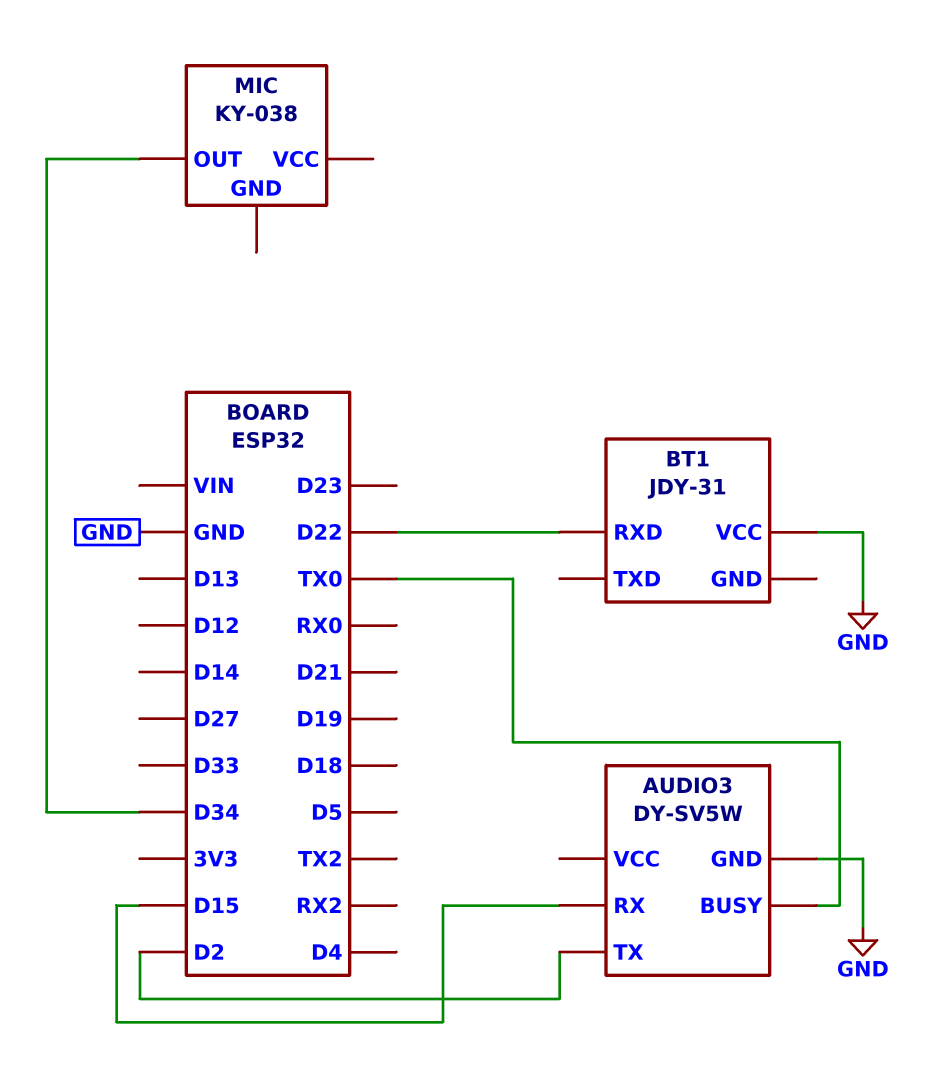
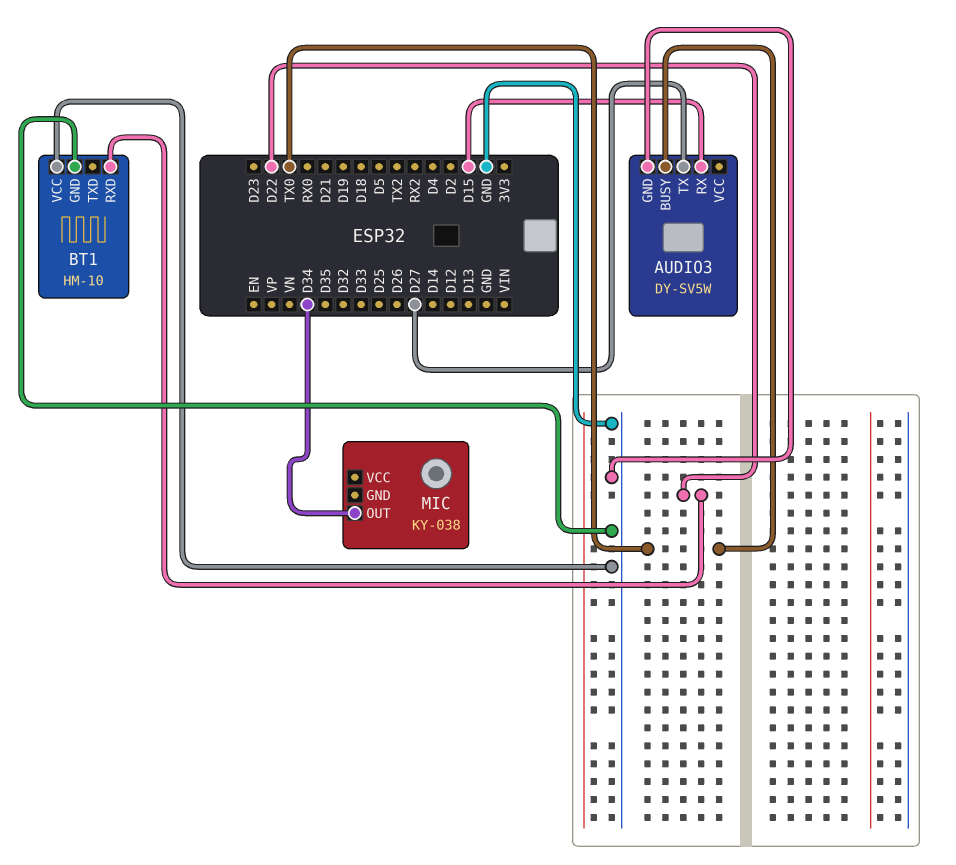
AUDIO3 pin TX: D2 -> D27
BT1: JDY-31 -> HM-10
BT1 pin GND: none -> GND

